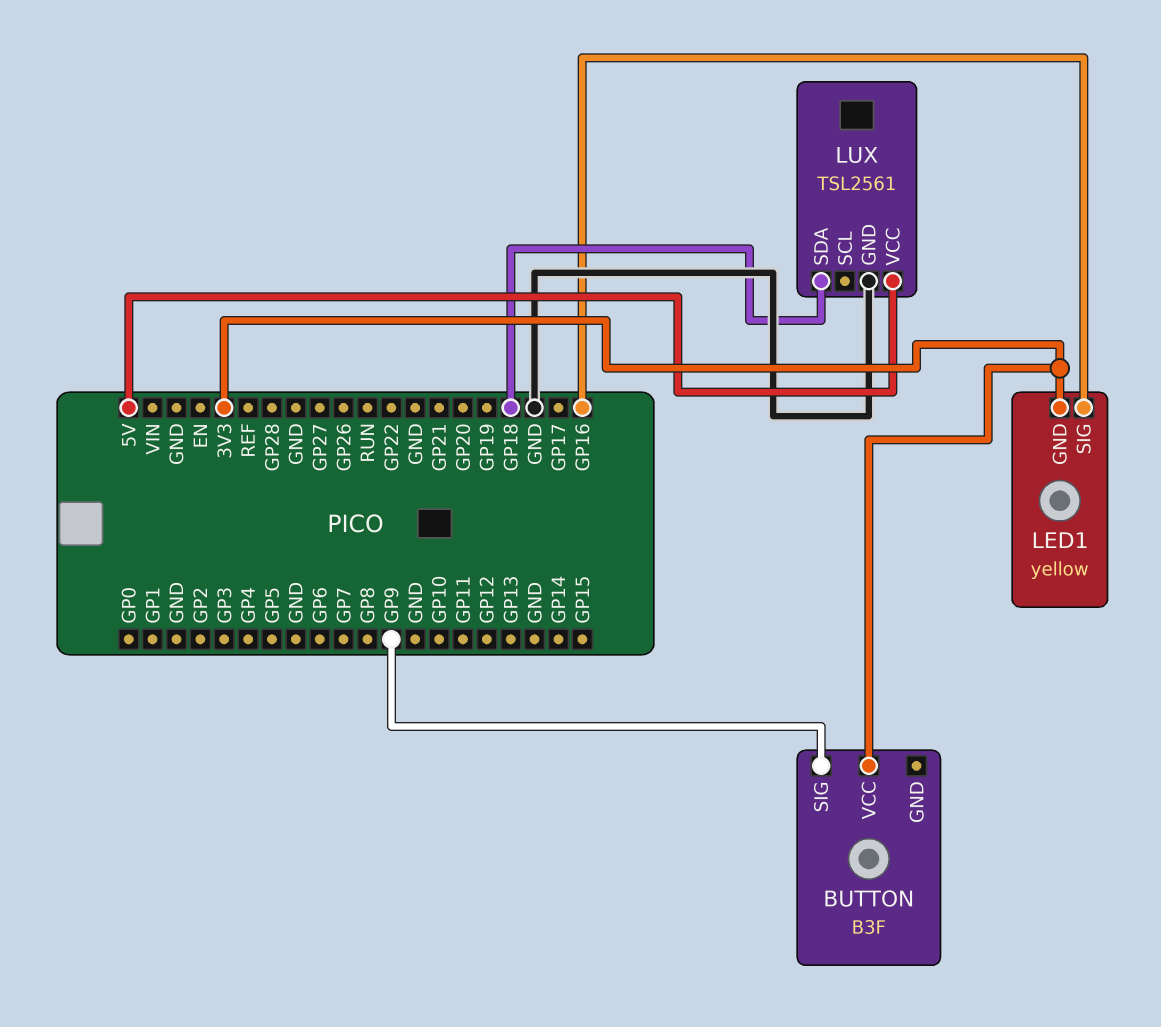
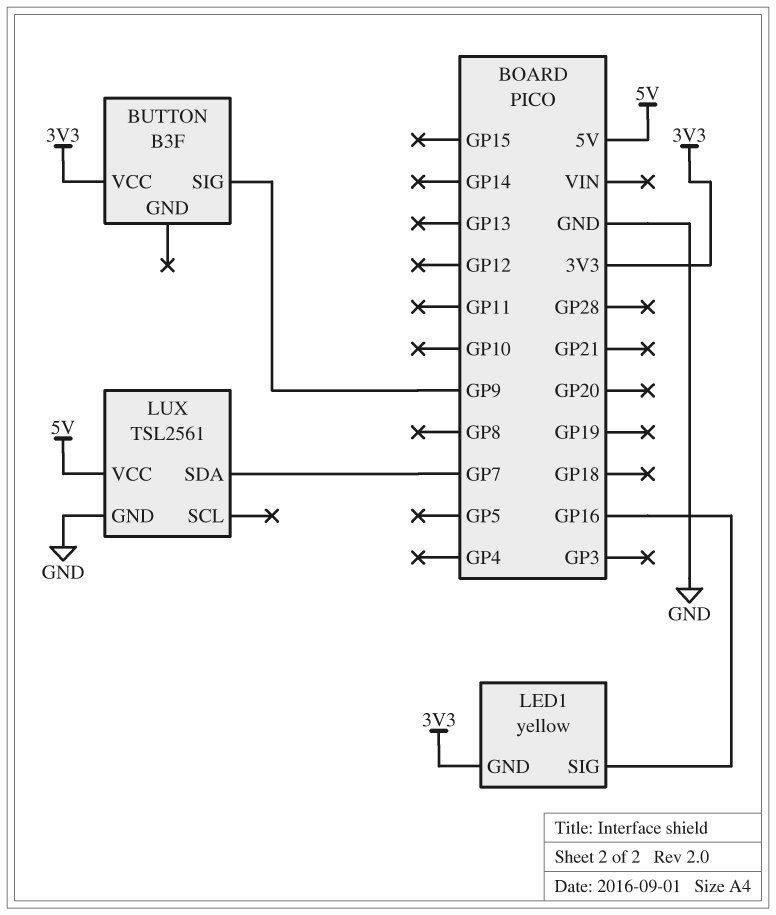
LUX pin SDA: GP18 -> GP7

